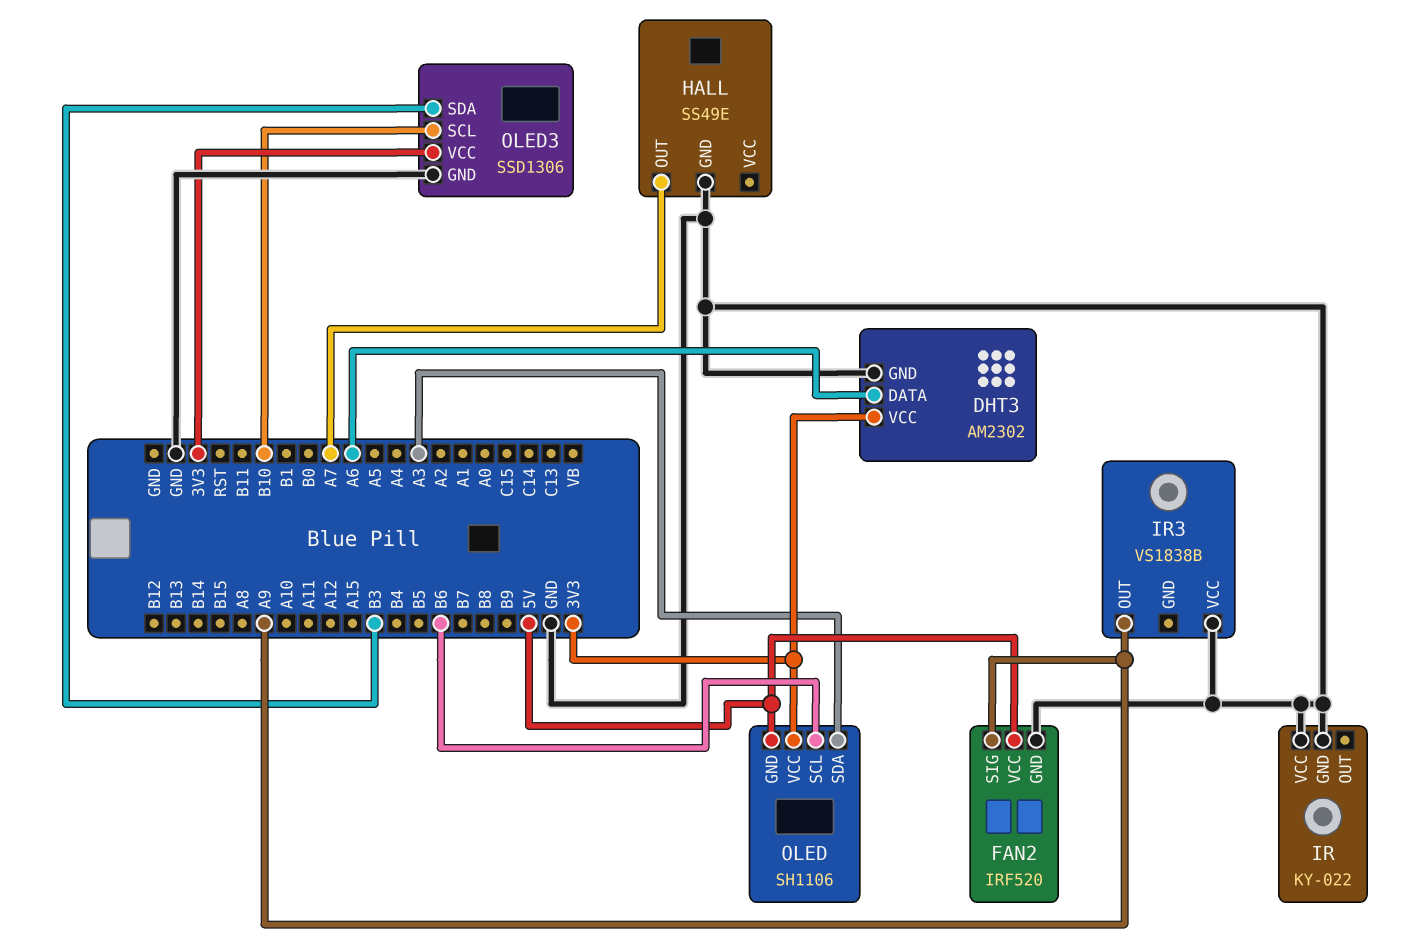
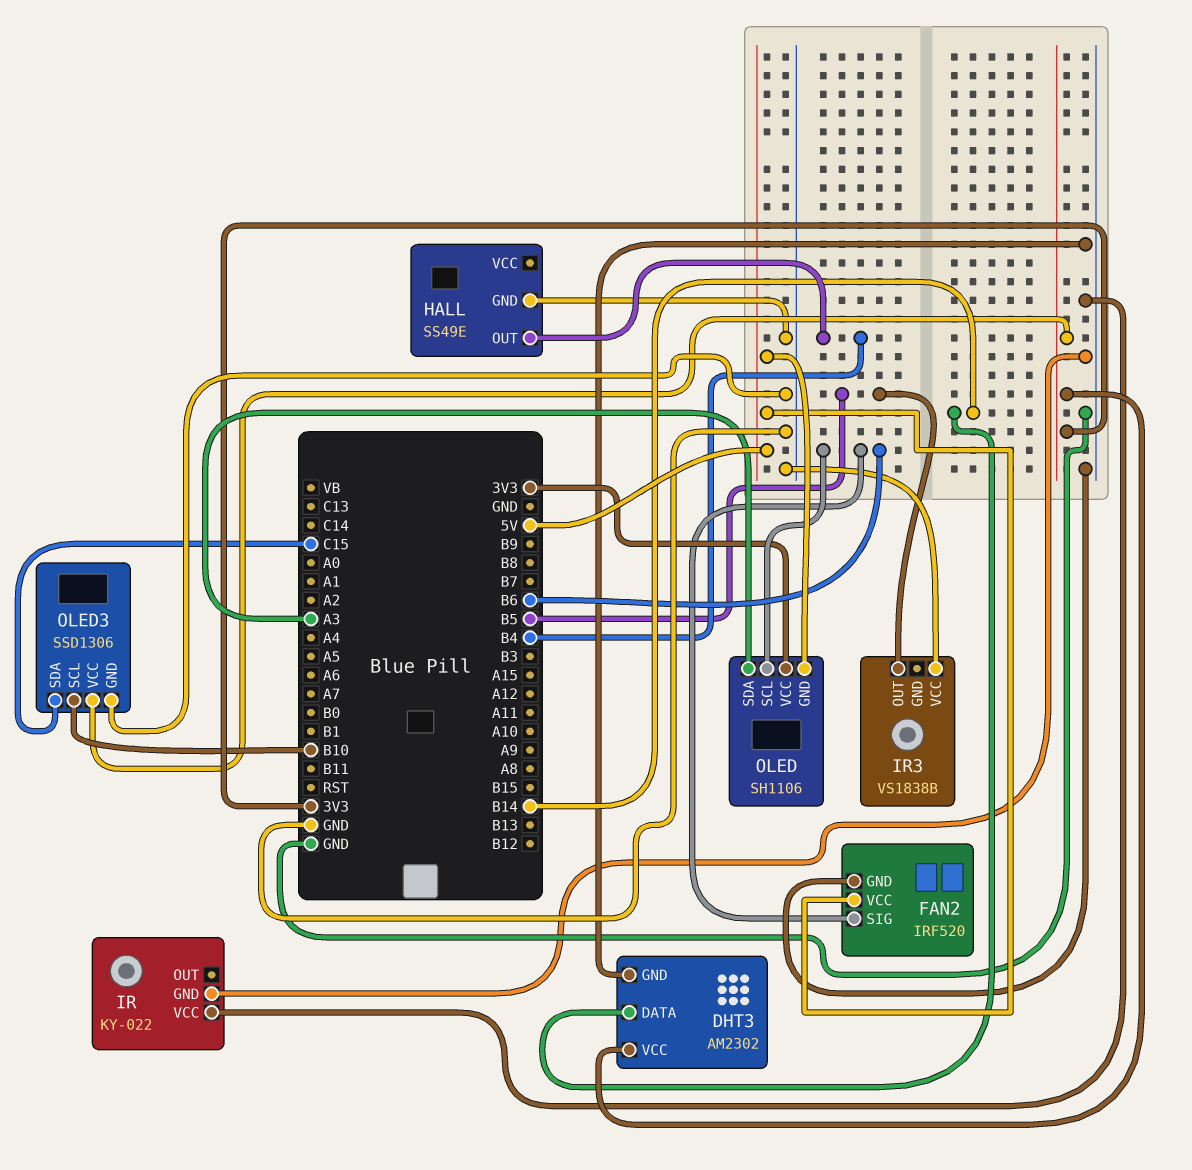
DHT3 pin DATA: A6 -> B14
FAN2 pin SIG: A9 -> B6
HALL pin OUT: A7 -> B4
IR3 pin OUT: A9 -> B5
OLED3 pin SDA: B3 -> C15

